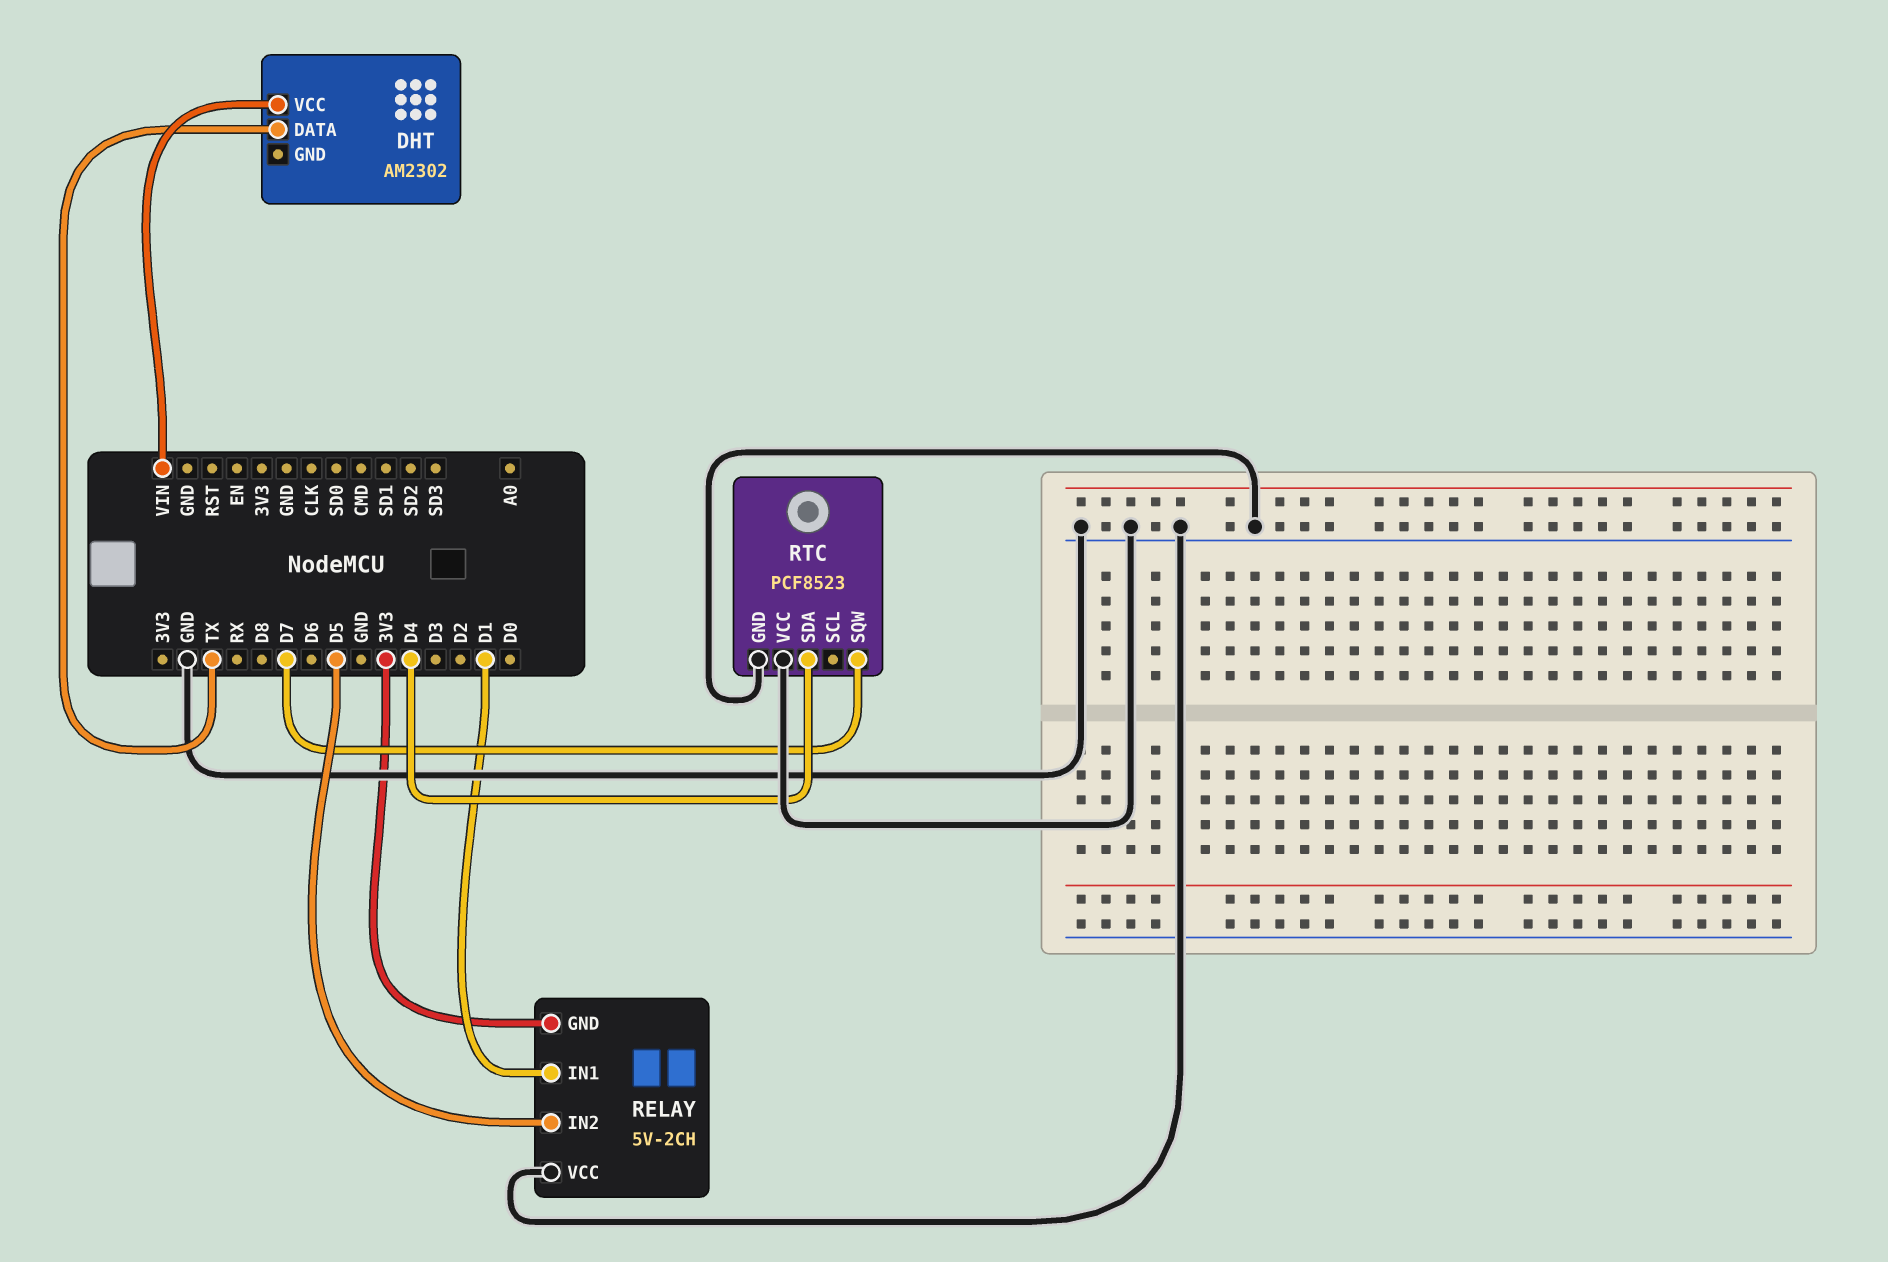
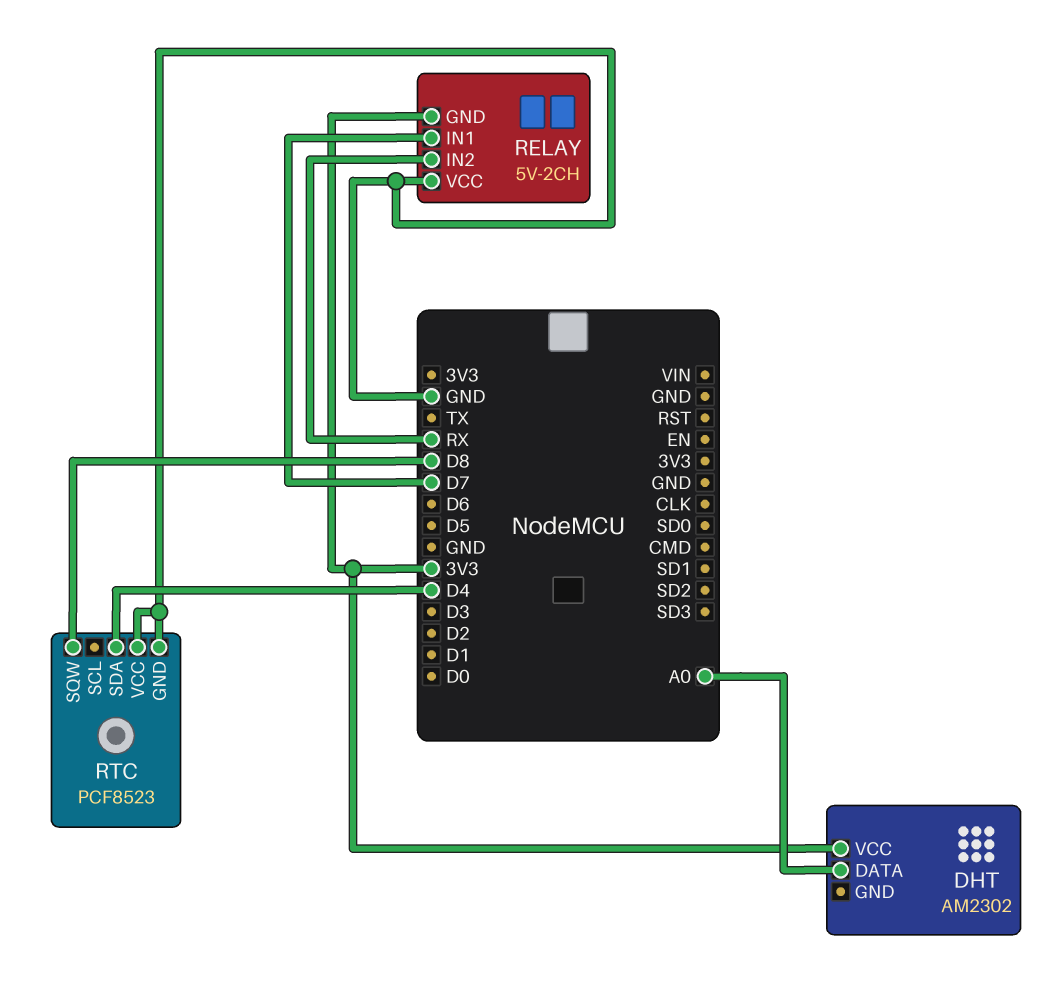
DHT pin DATA: TX -> A0
DHT pin VCC: VIN -> 3V3
RELAY pin IN1: D1 -> D7
RELAY pin IN2: D5 -> RX
RTC pin SQW: D7 -> D8

